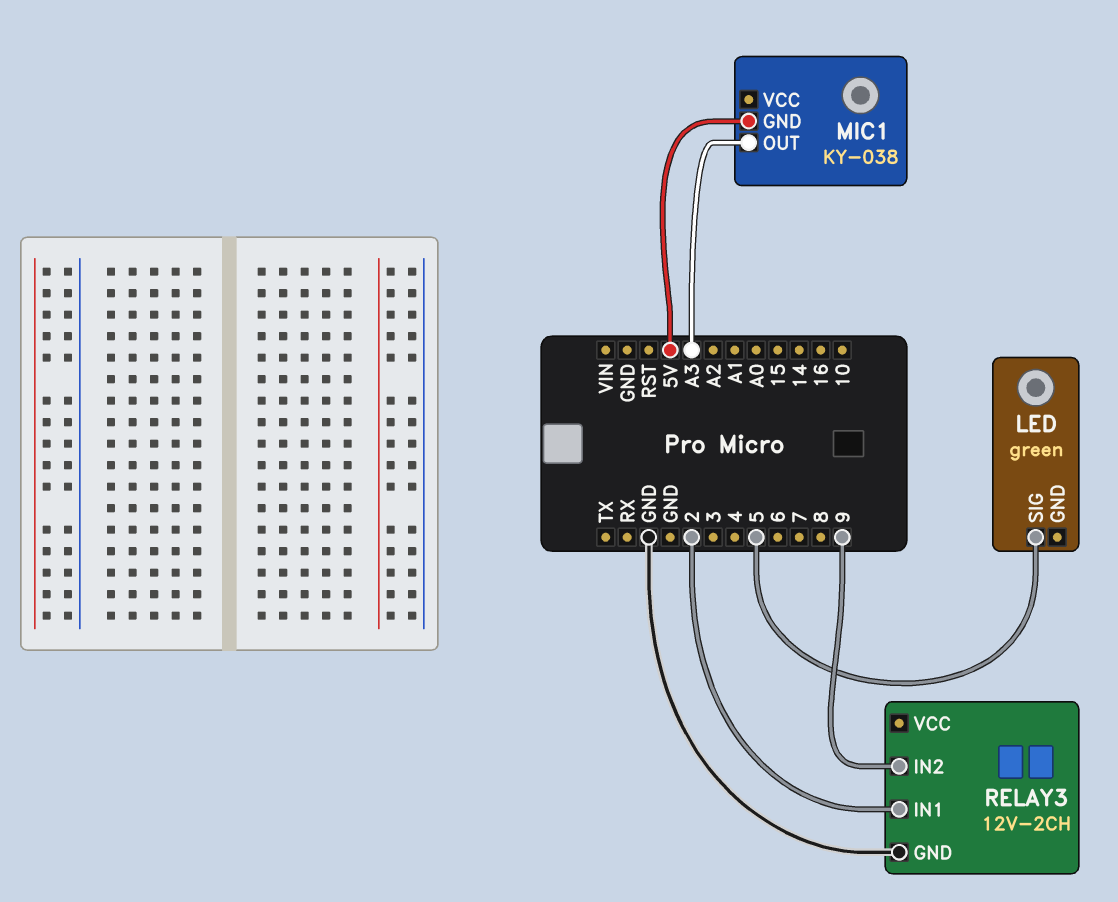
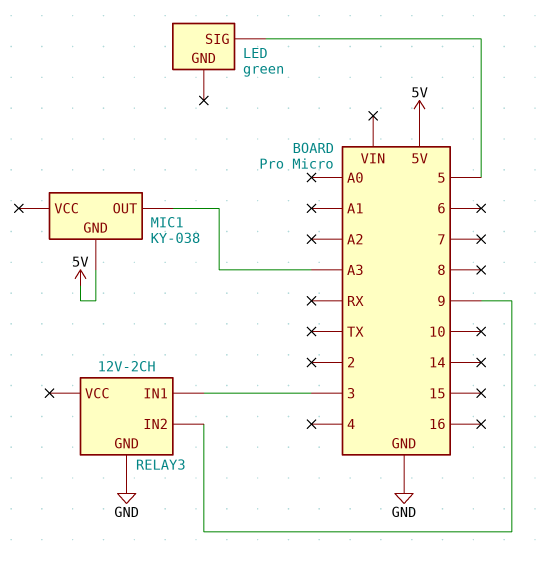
RELAY3 pin IN1: 2 -> 3

